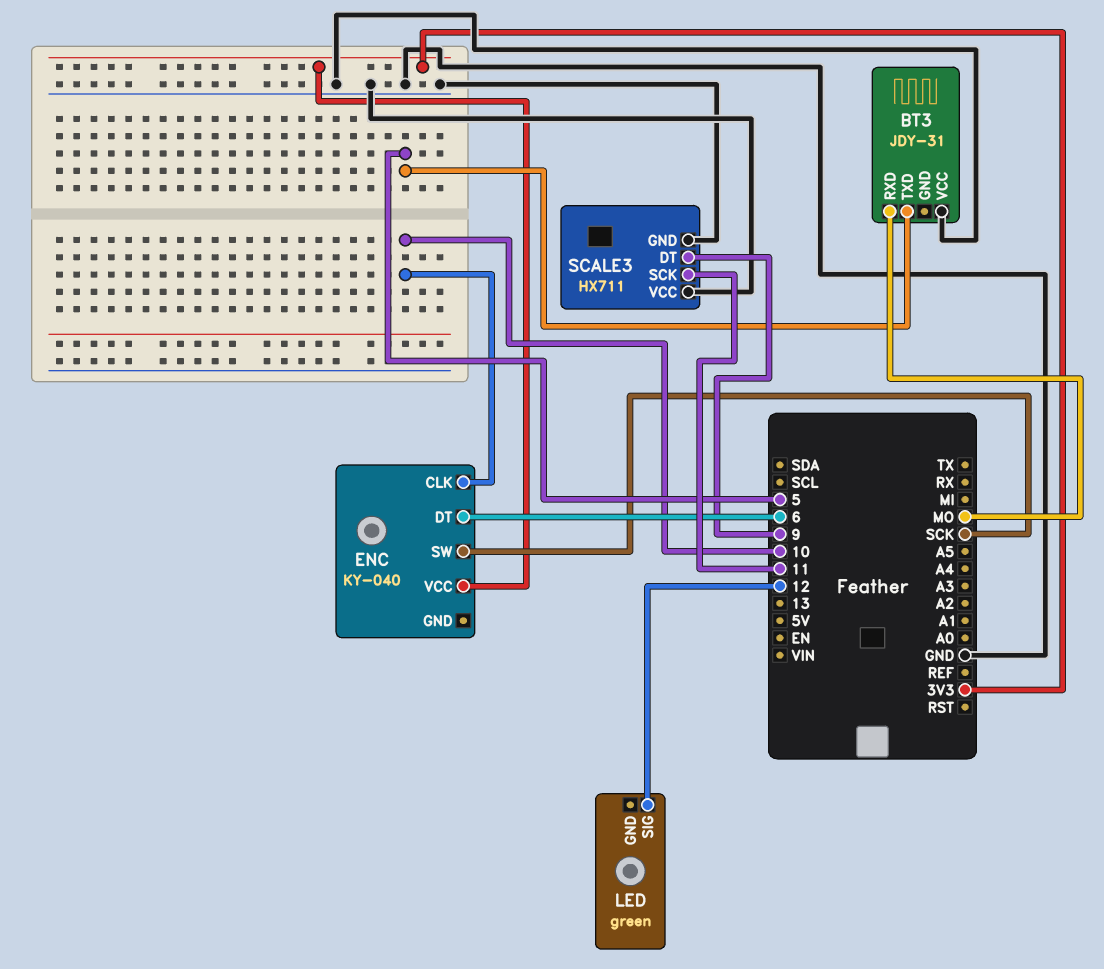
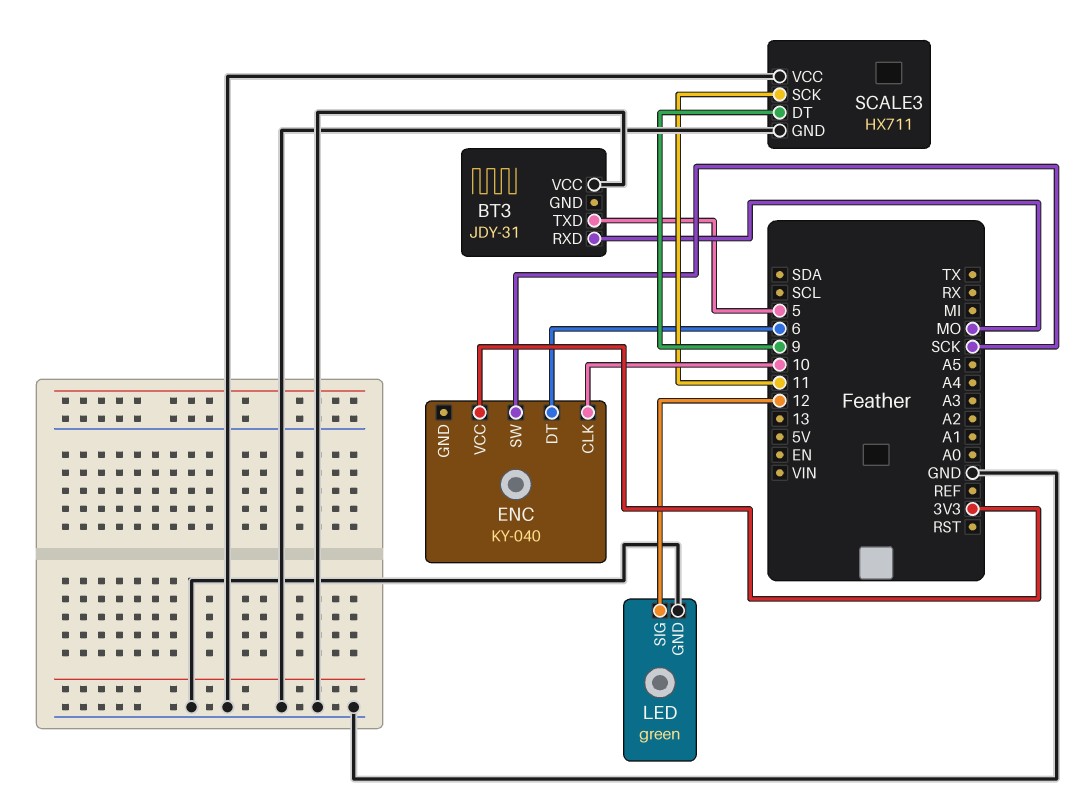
LED pin GND: none -> GND

